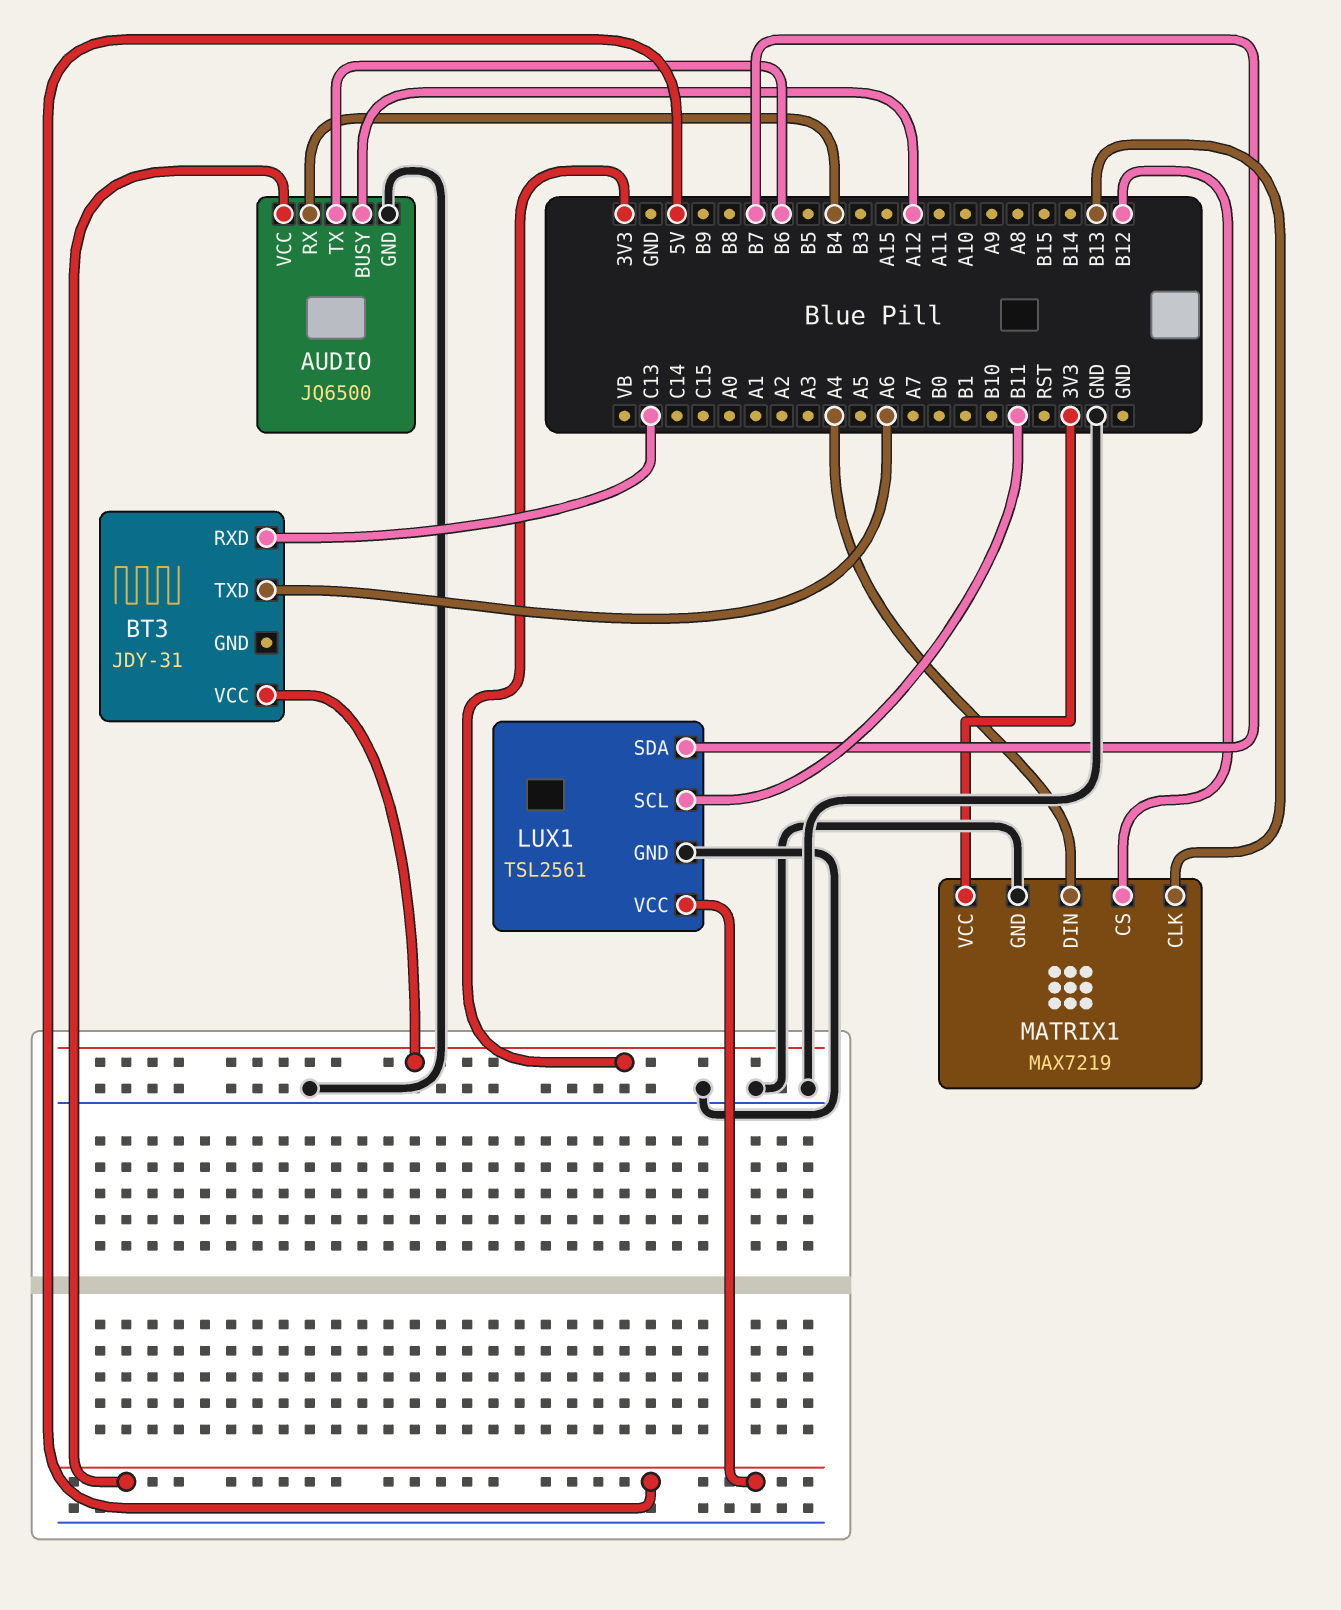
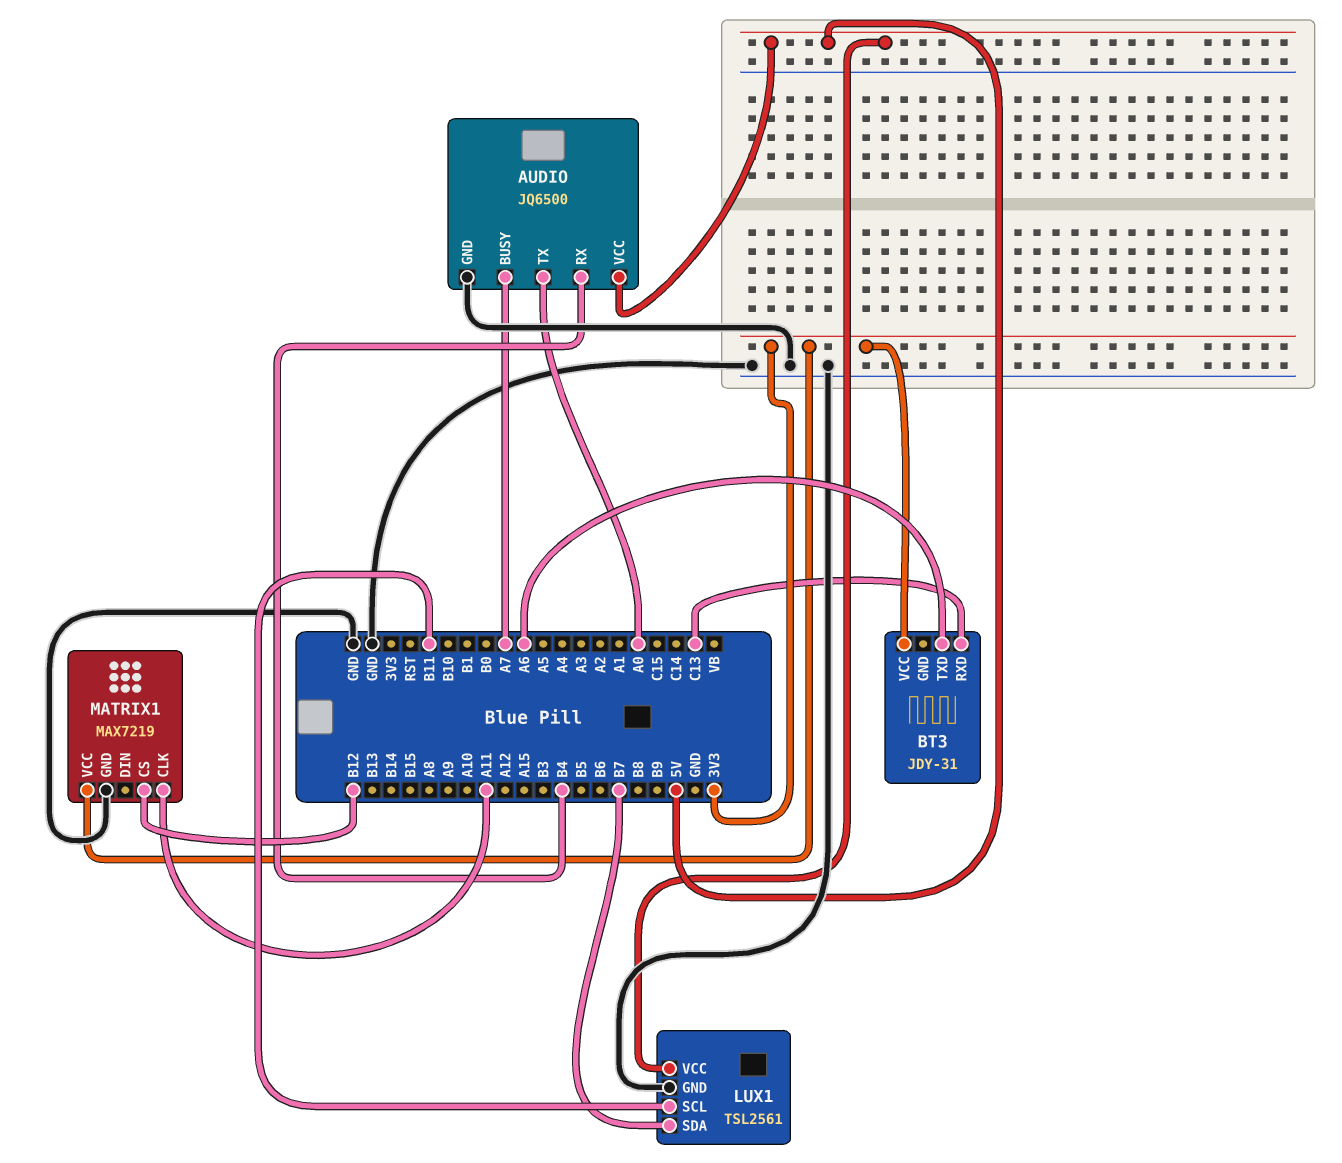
AUDIO pin BUSY: A12 -> A7
AUDIO pin TX: B6 -> A0
MATRIX1 pin CLK: B13 -> A11
MATRIX1 pin DIN: A4 -> none

